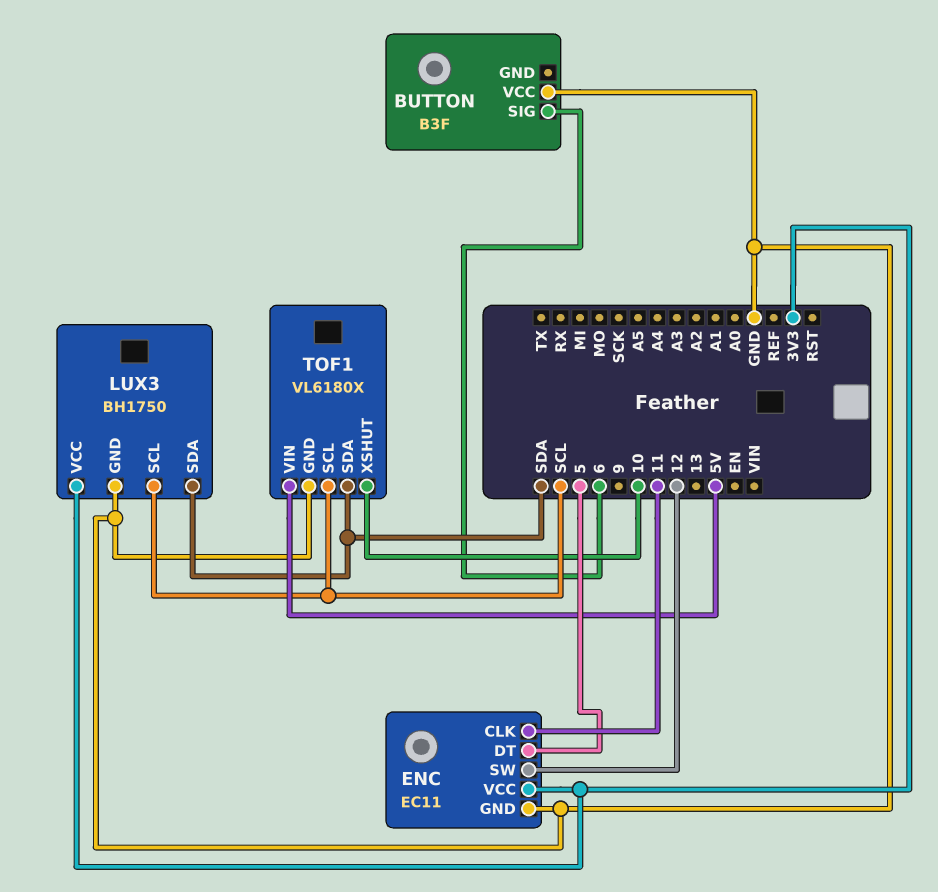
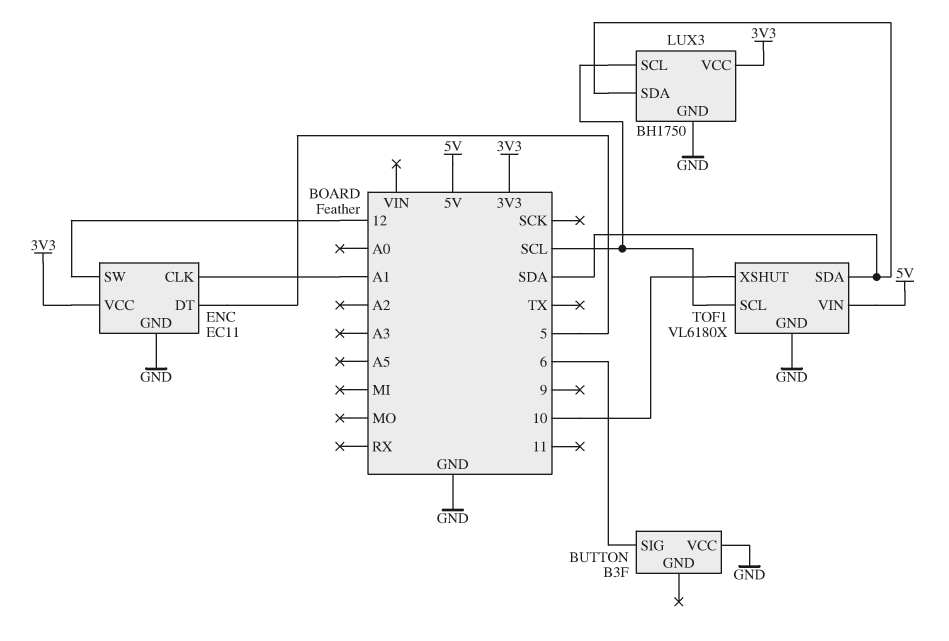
ENC pin CLK: 11 -> A1

